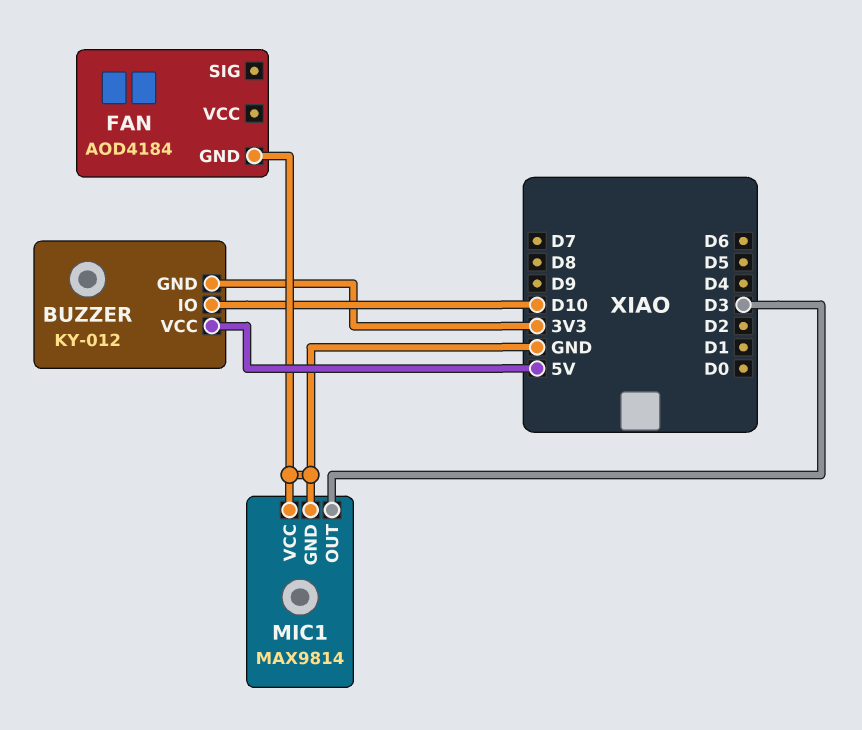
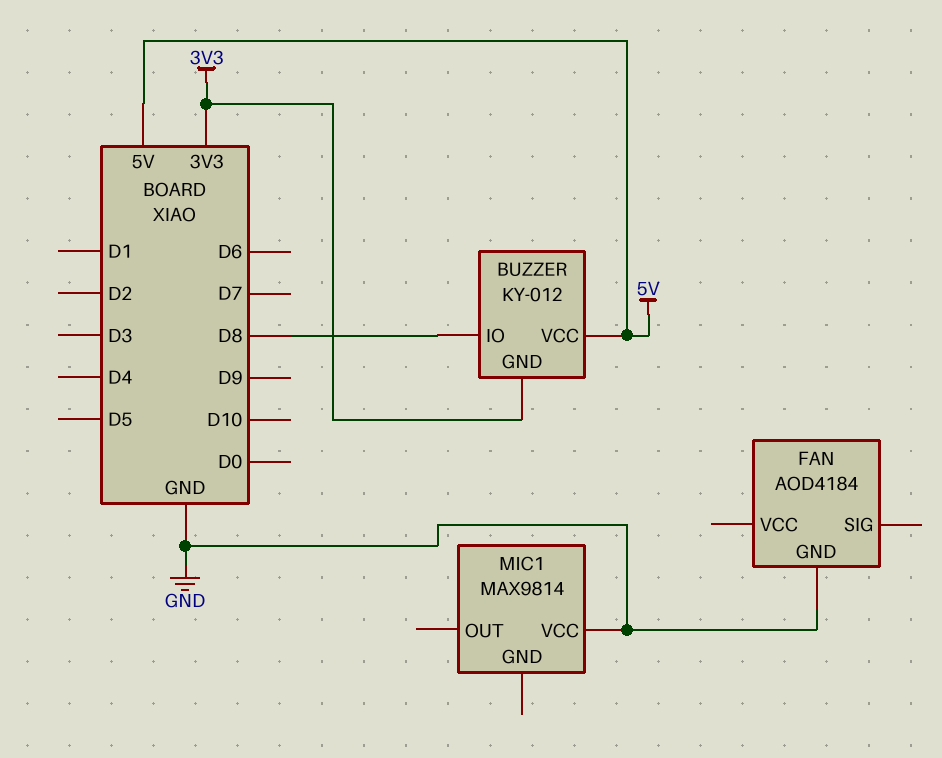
BUZZER pin IO: D10 -> D8
MIC1 pin GND: GND -> none
MIC1 pin OUT: D3 -> none

